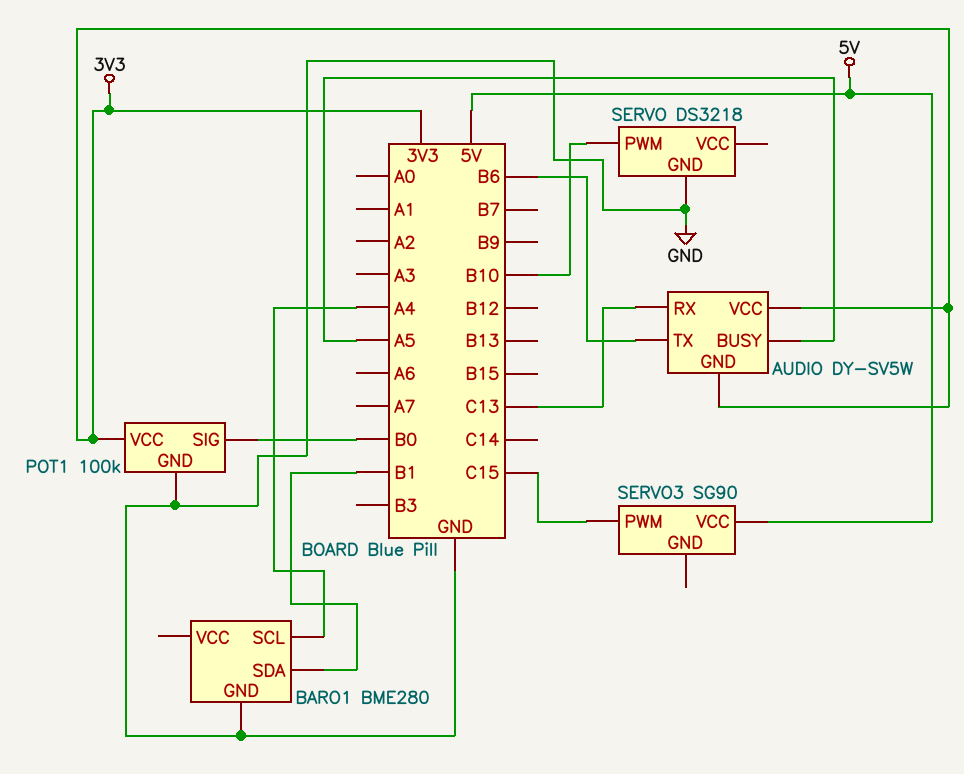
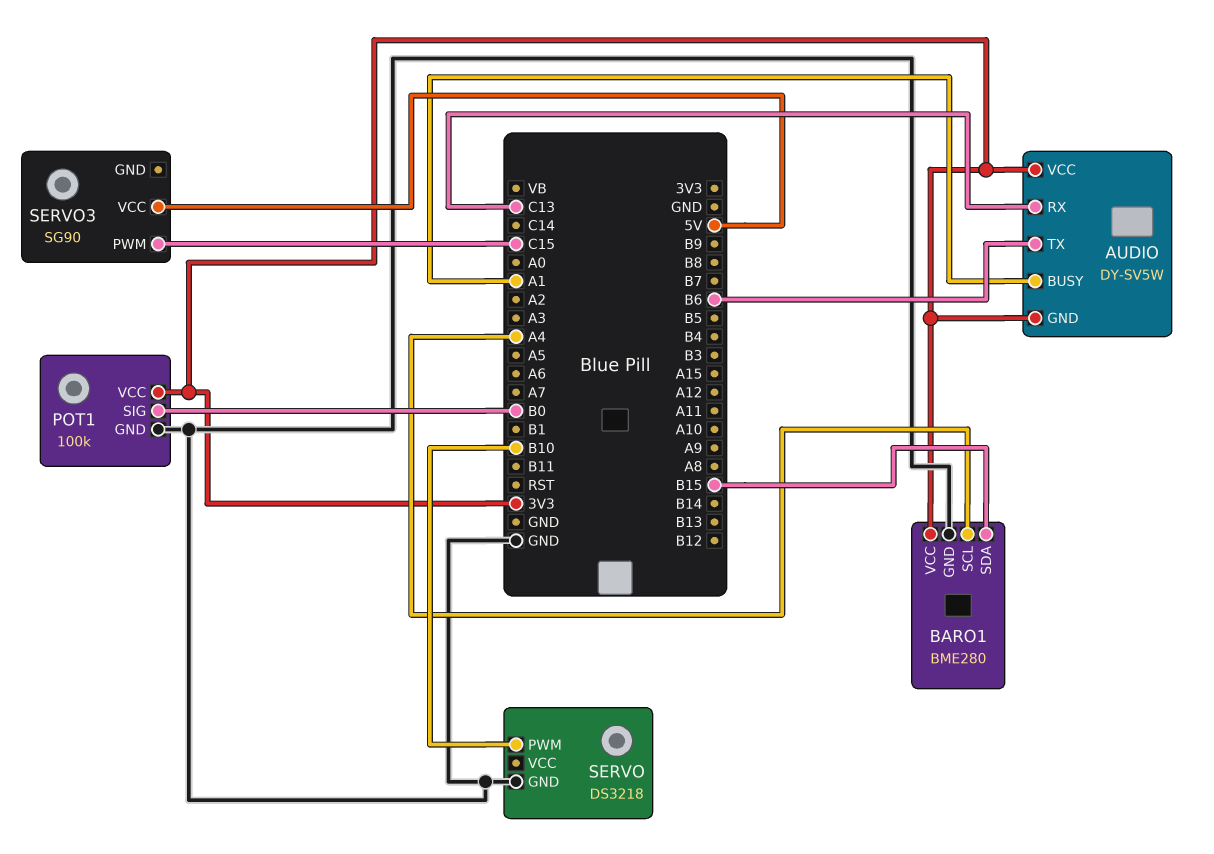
AUDIO pin BUSY: A5 -> A1
BARO1 pin SDA: B1 -> B15
BARO1 pin VCC: none -> 3V3

